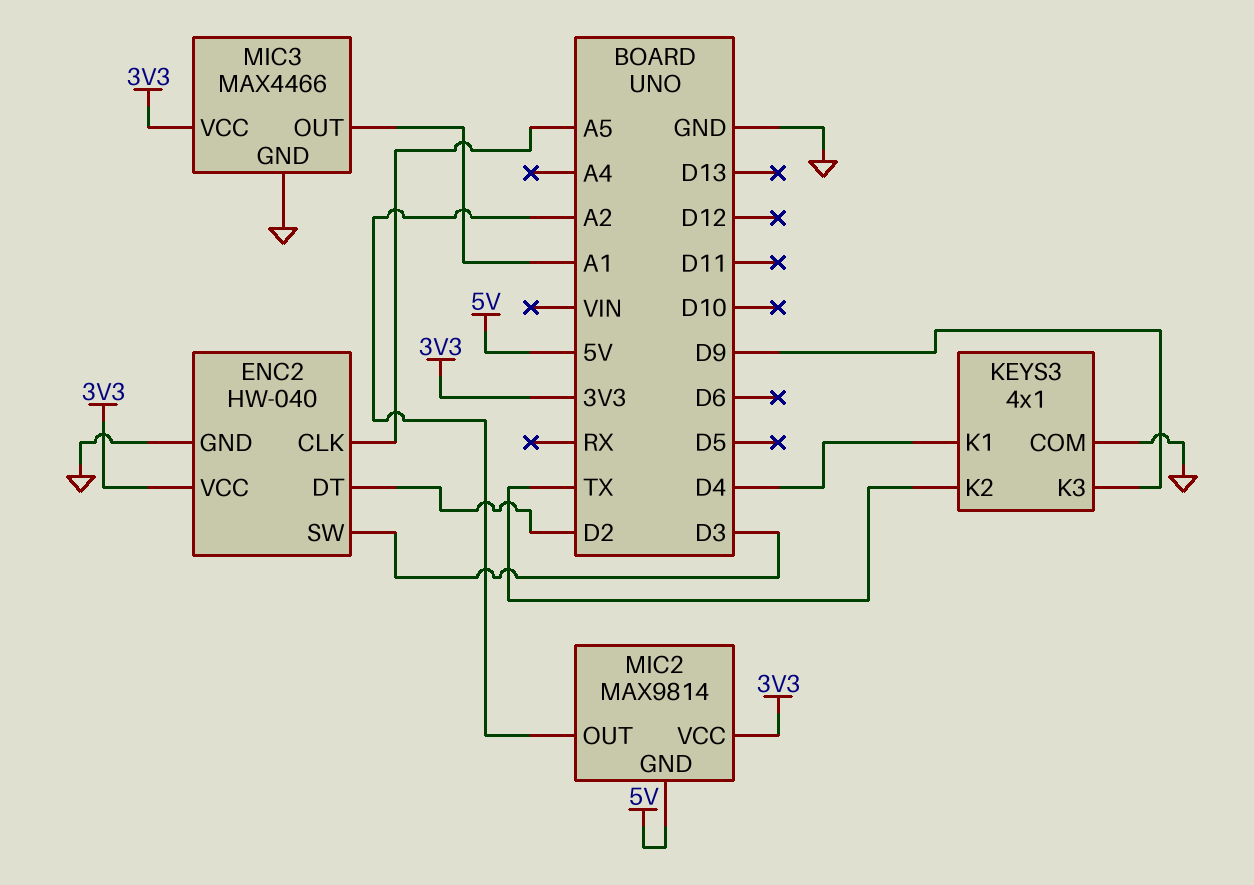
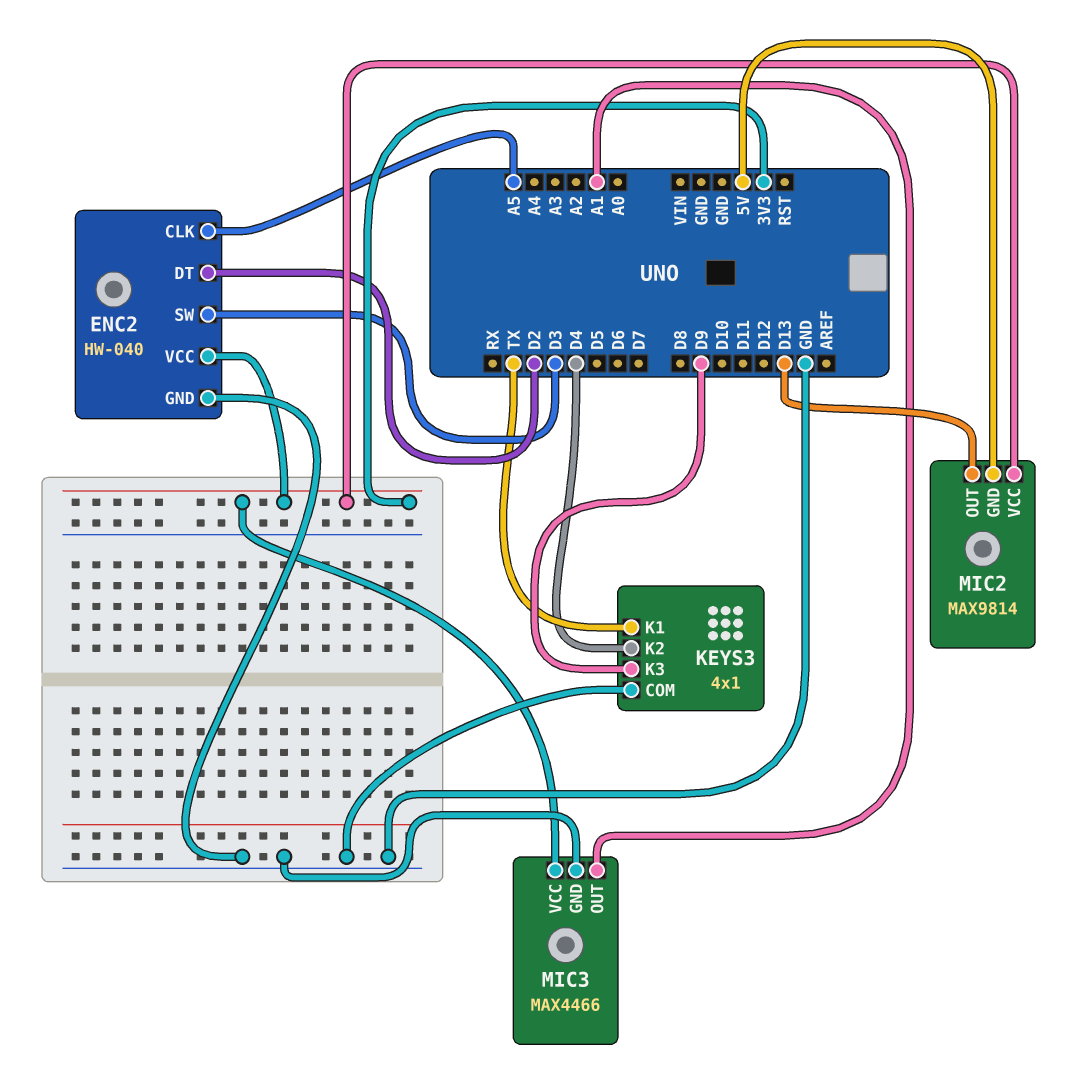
KEYS3 pin K1: D4 -> TX
KEYS3 pin K2: TX -> D4
MIC2 pin OUT: A2 -> D13

